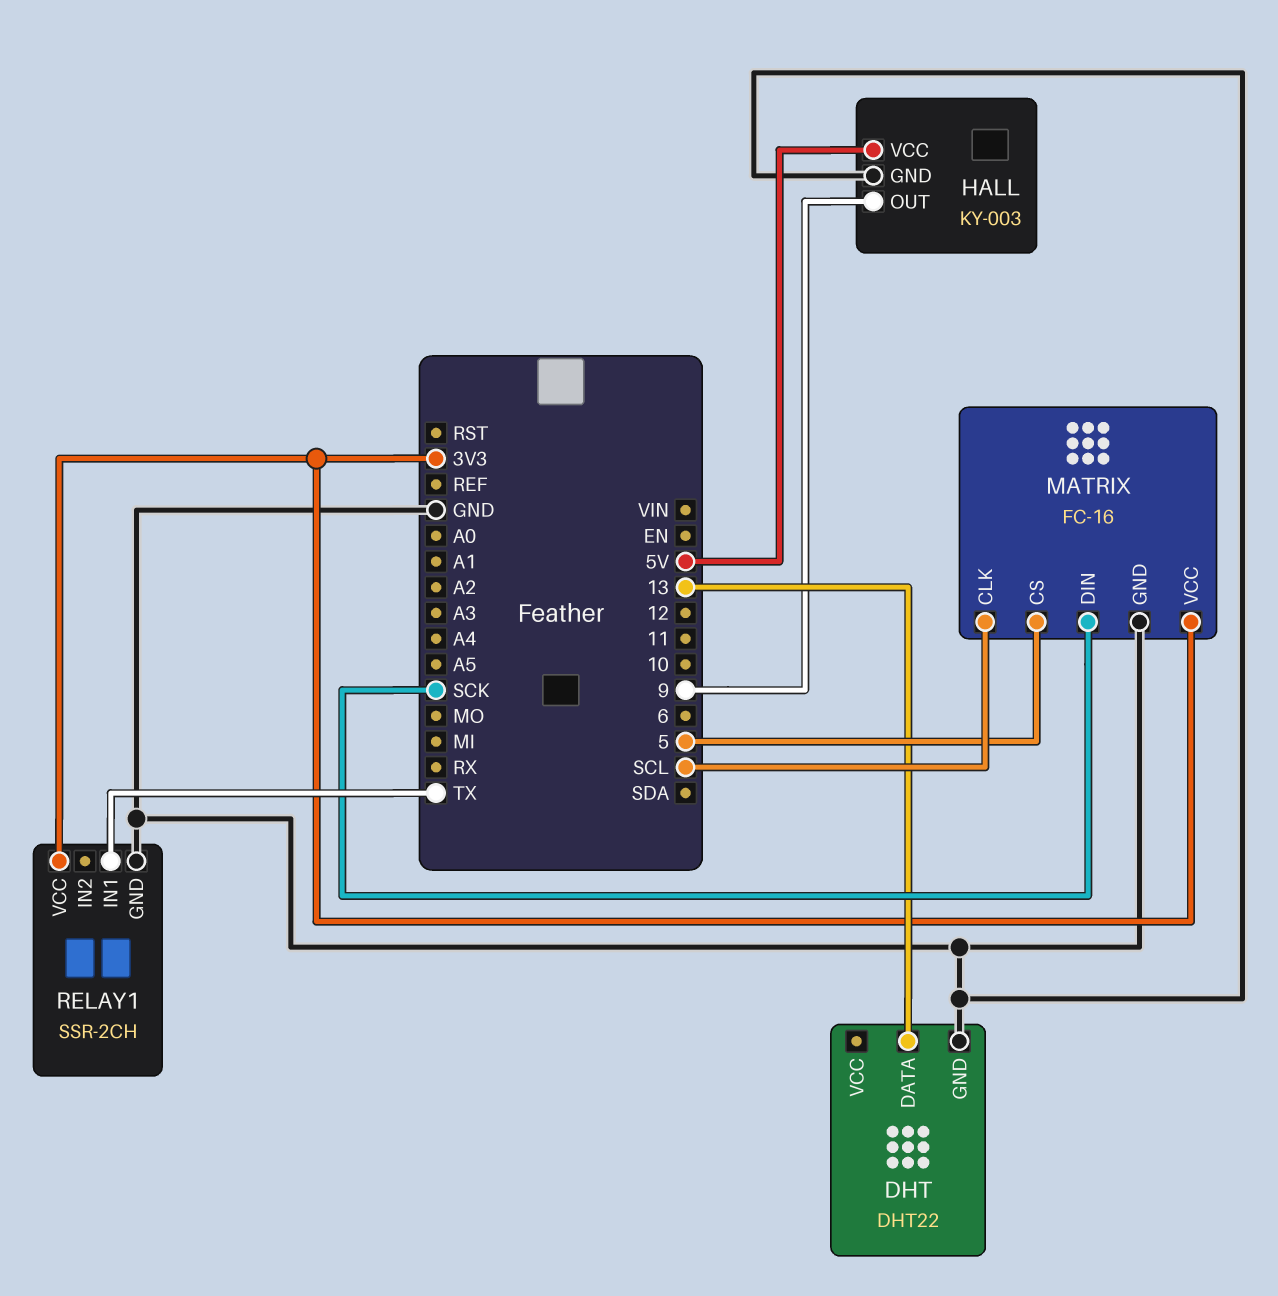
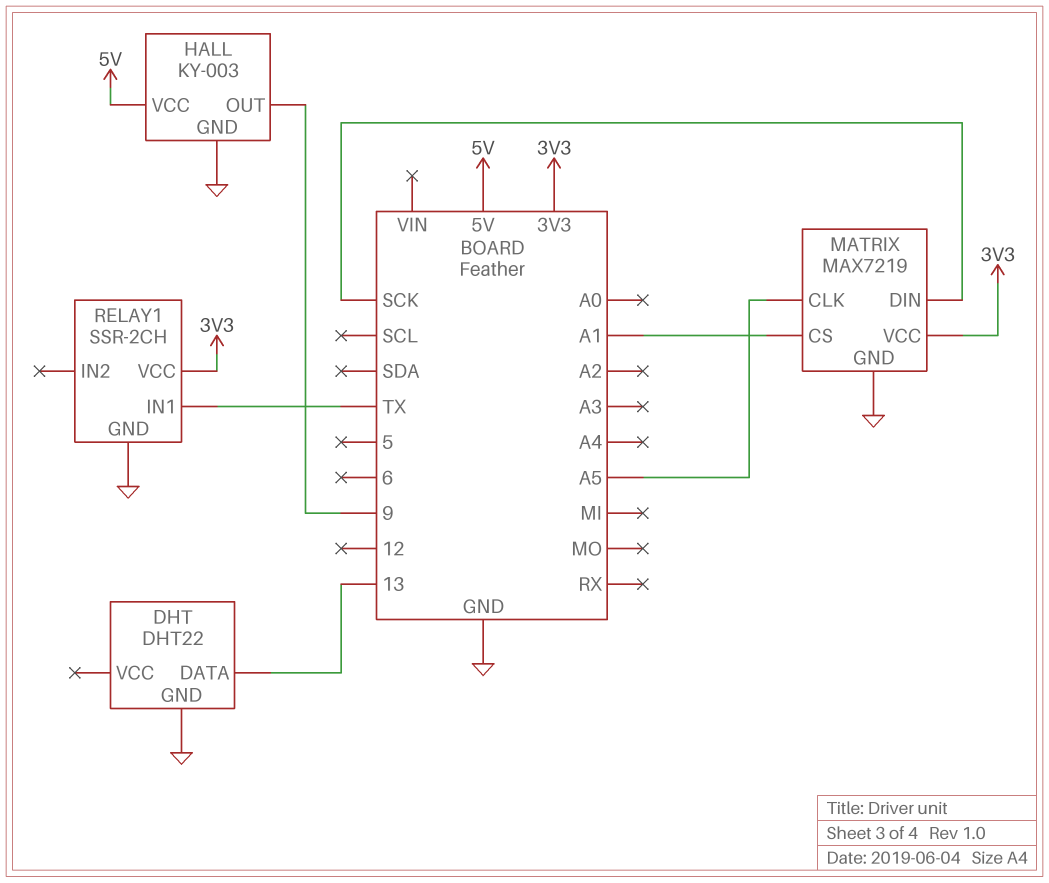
MATRIX: FC-16 -> MAX7219
MATRIX pin CLK: SCL -> A5
MATRIX pin CS: 5 -> A1

